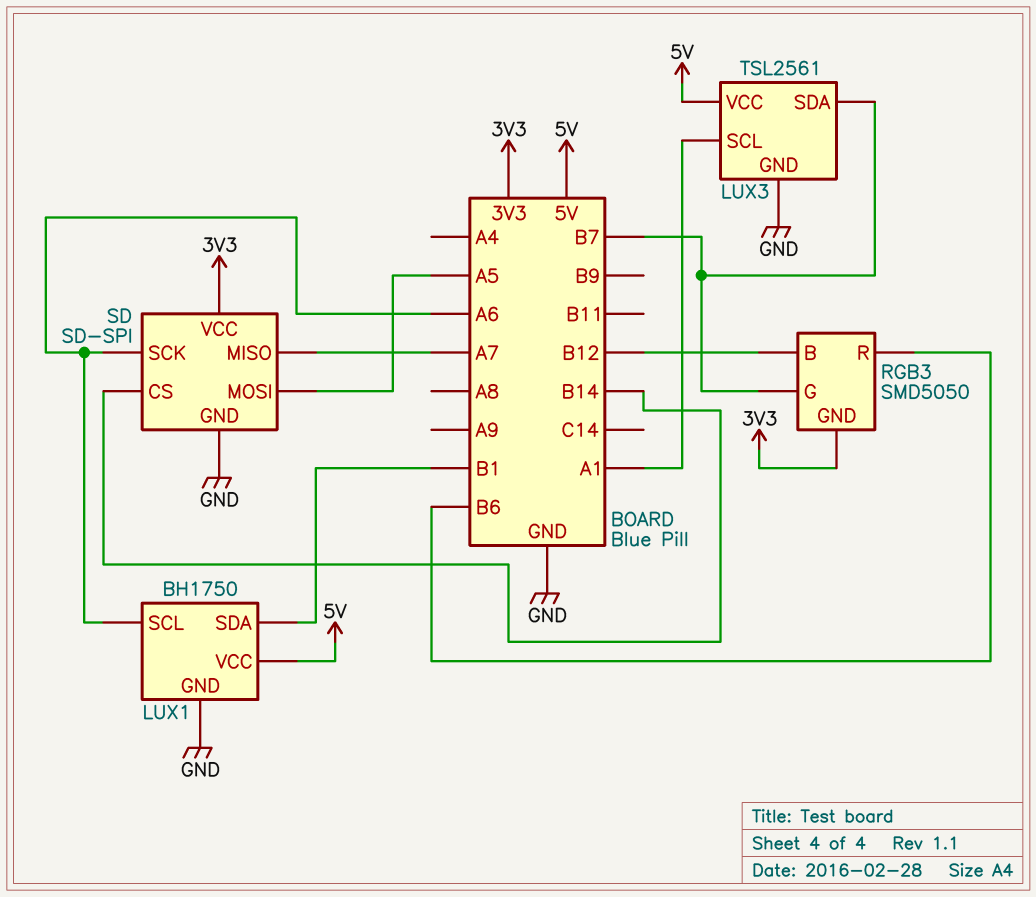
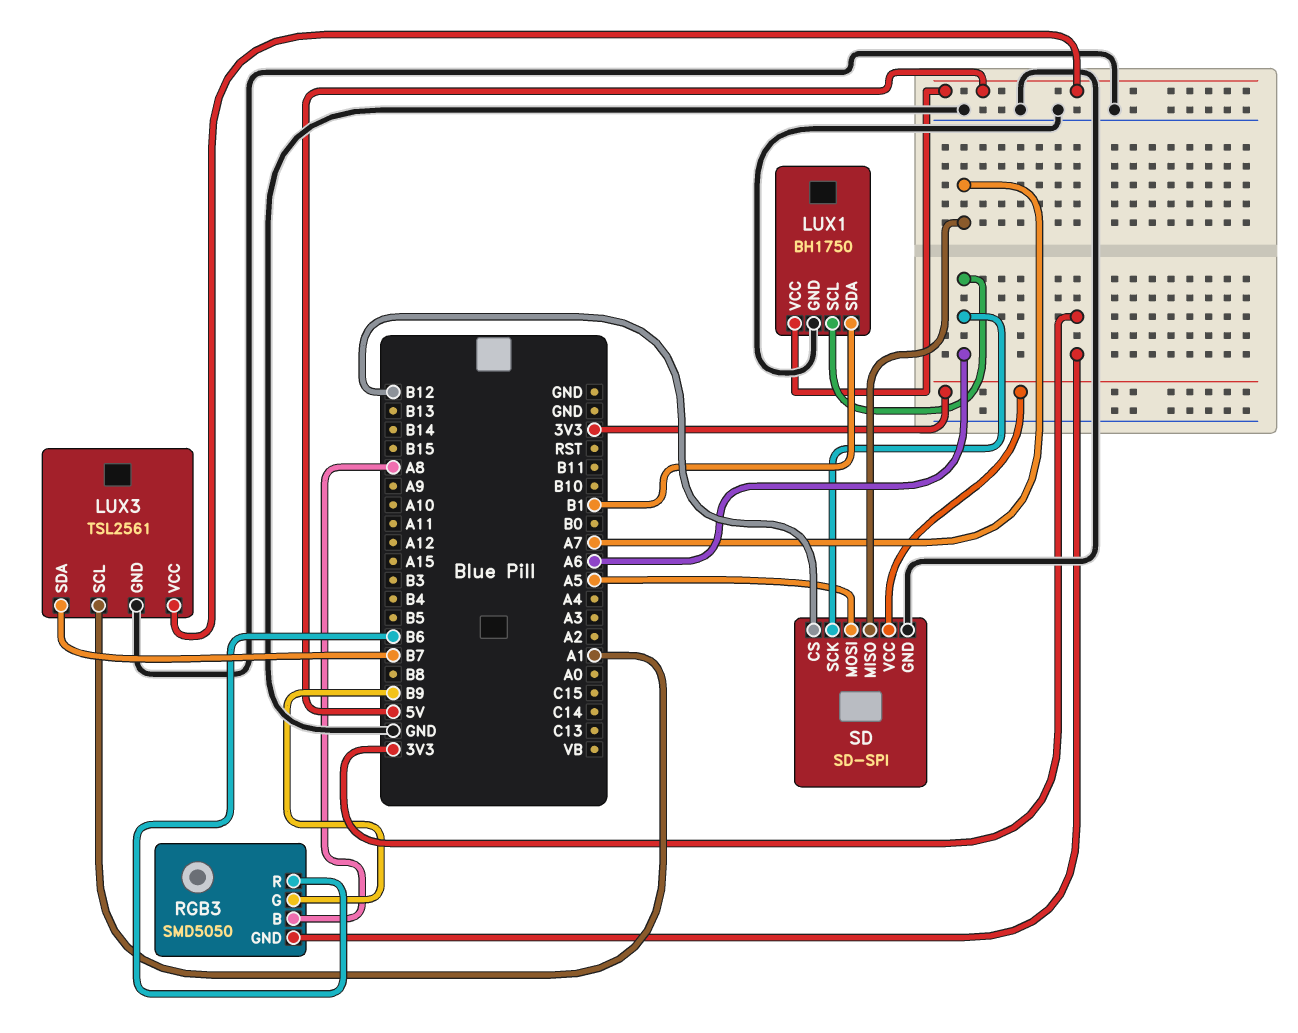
RGB3 pin B: B12 -> A8
RGB3 pin G: B7 -> B9
SD pin CS: B14 -> B12

